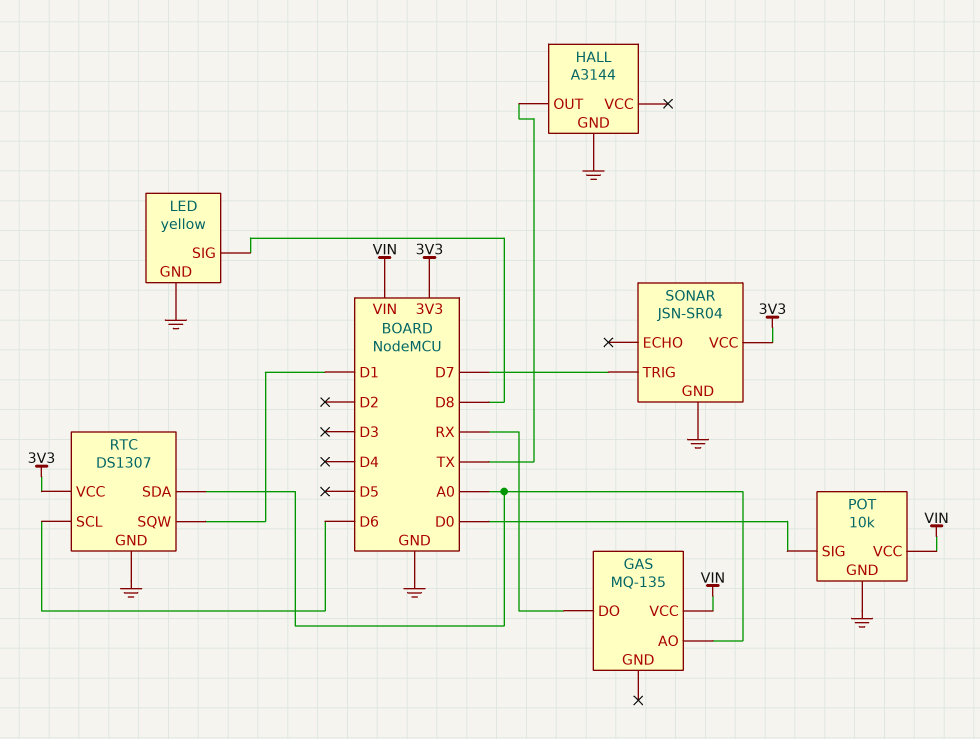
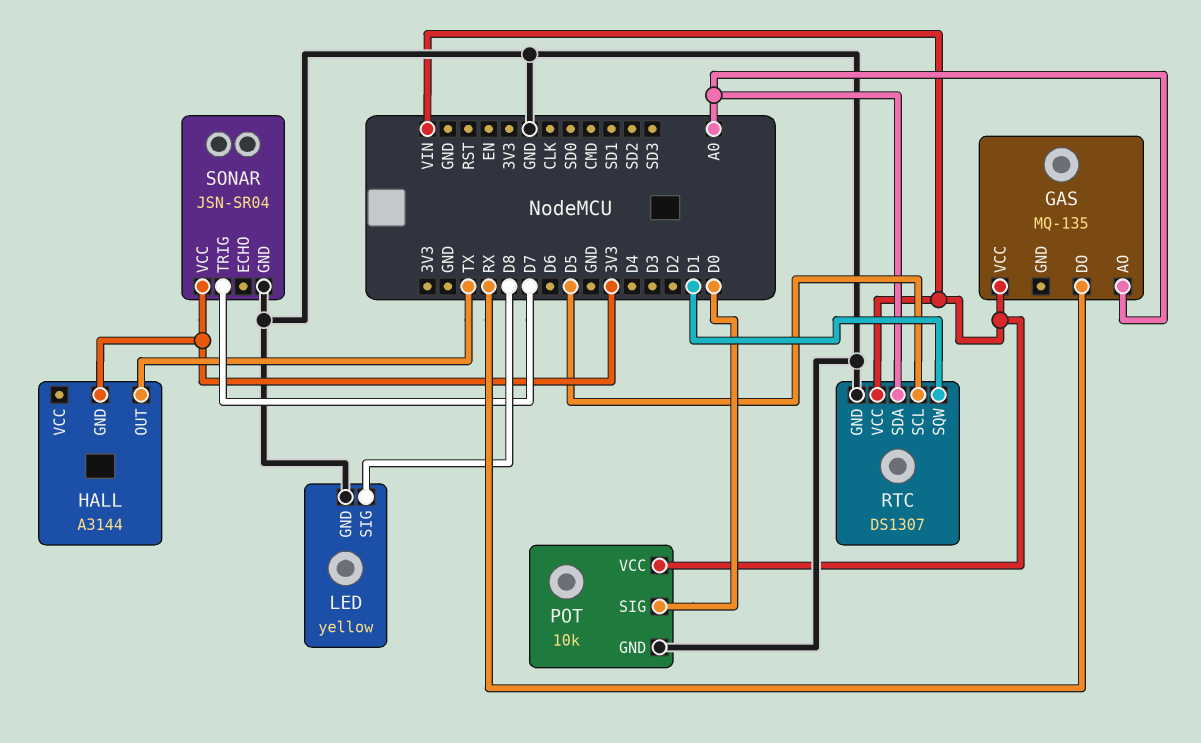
HALL pin GND: GND -> 3V3
RTC pin SCL: D6 -> D5
RTC pin VCC: 3V3 -> VIN

